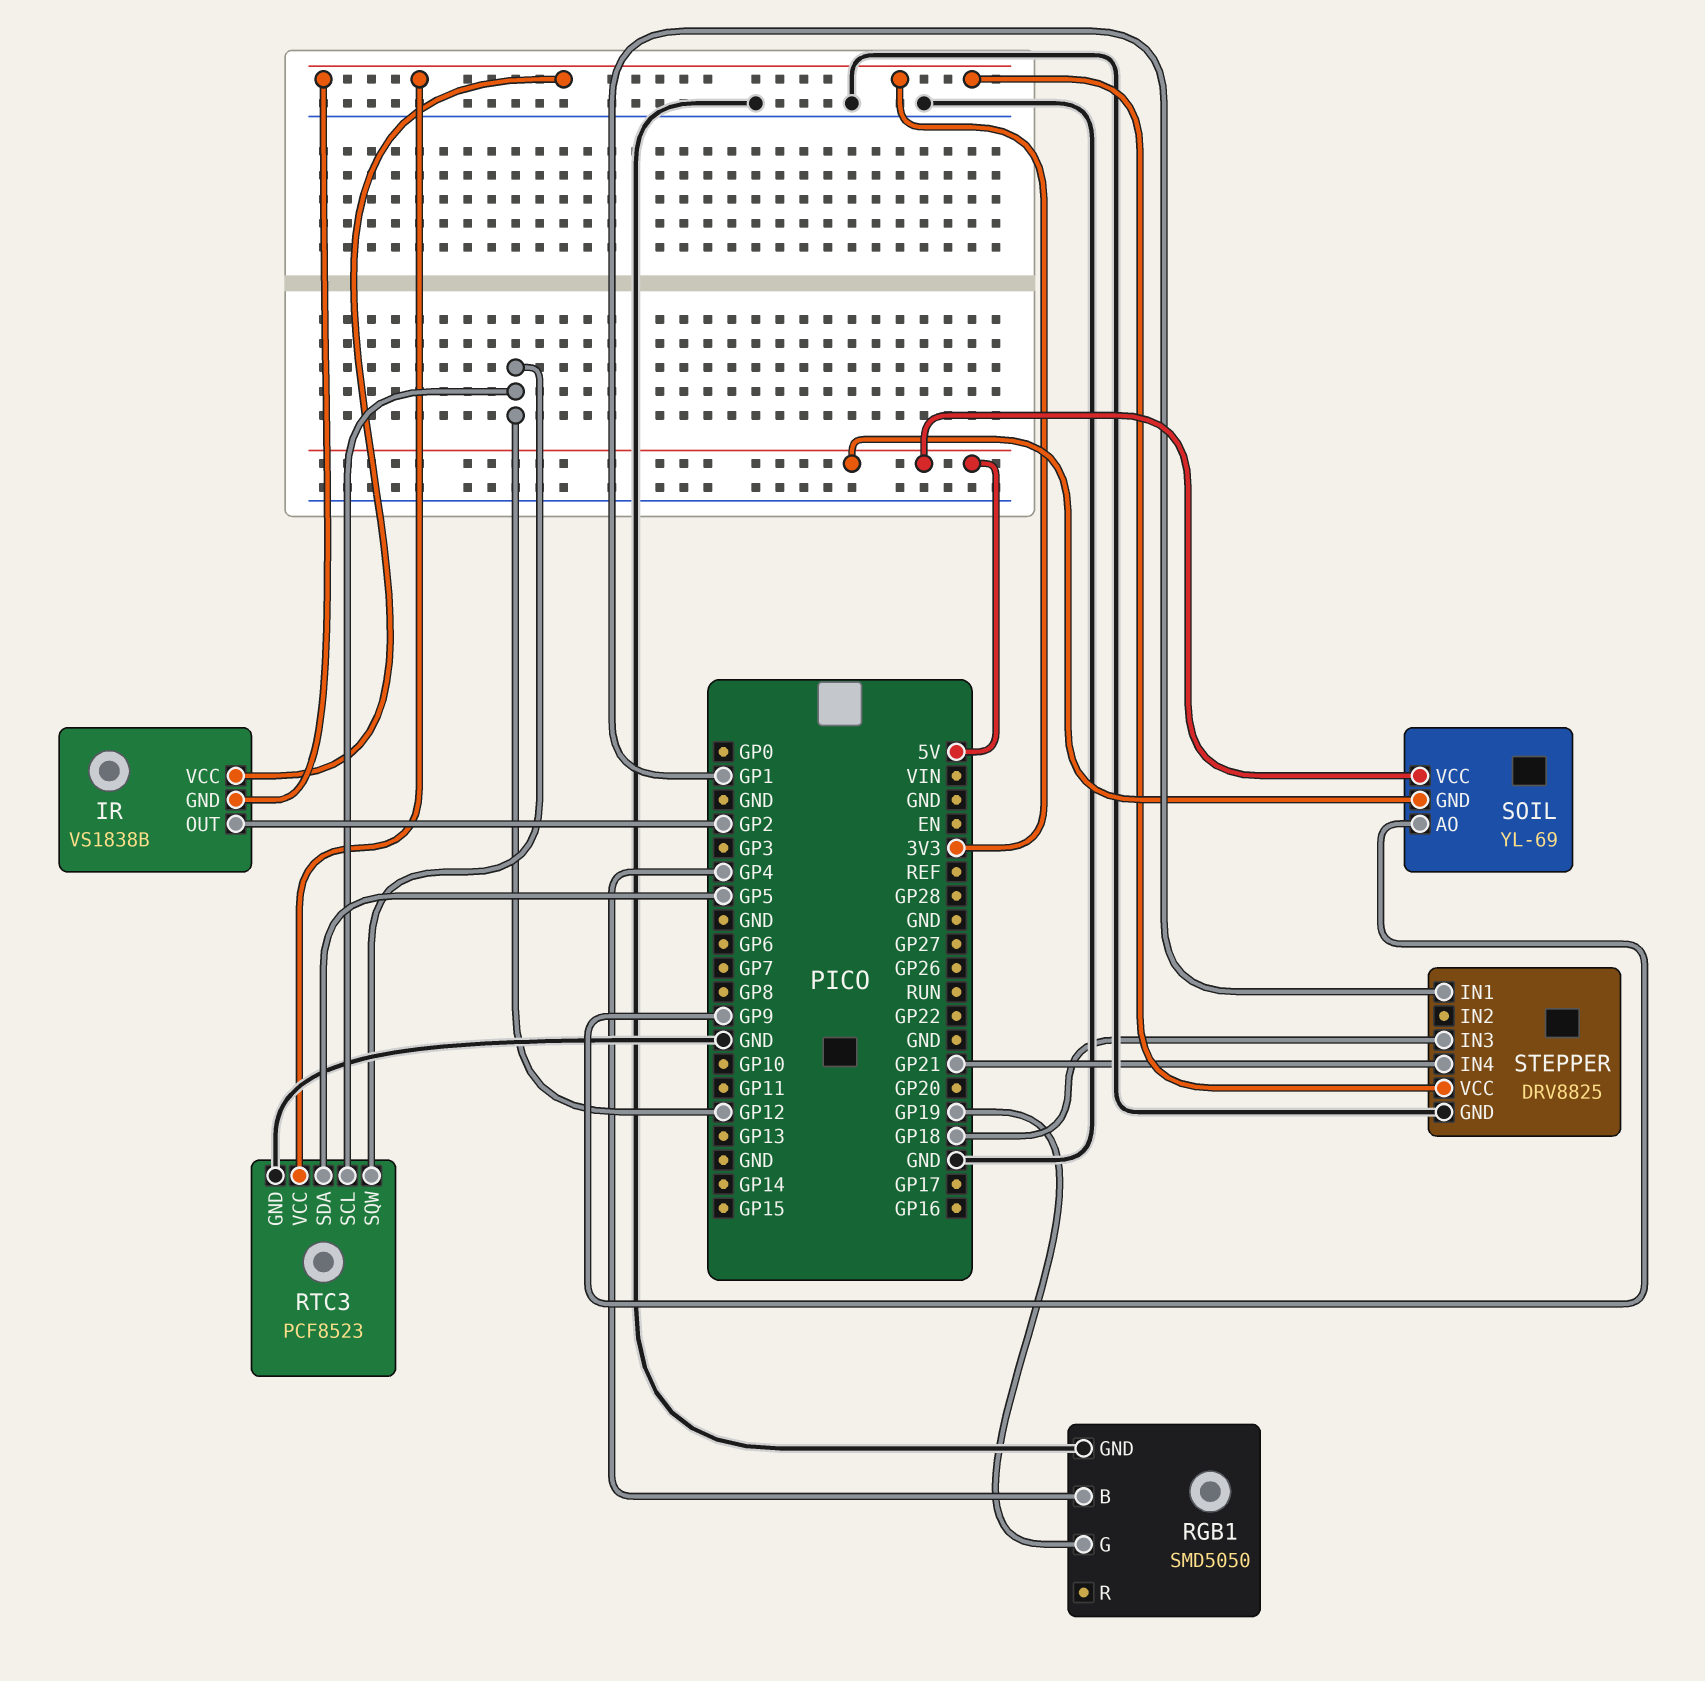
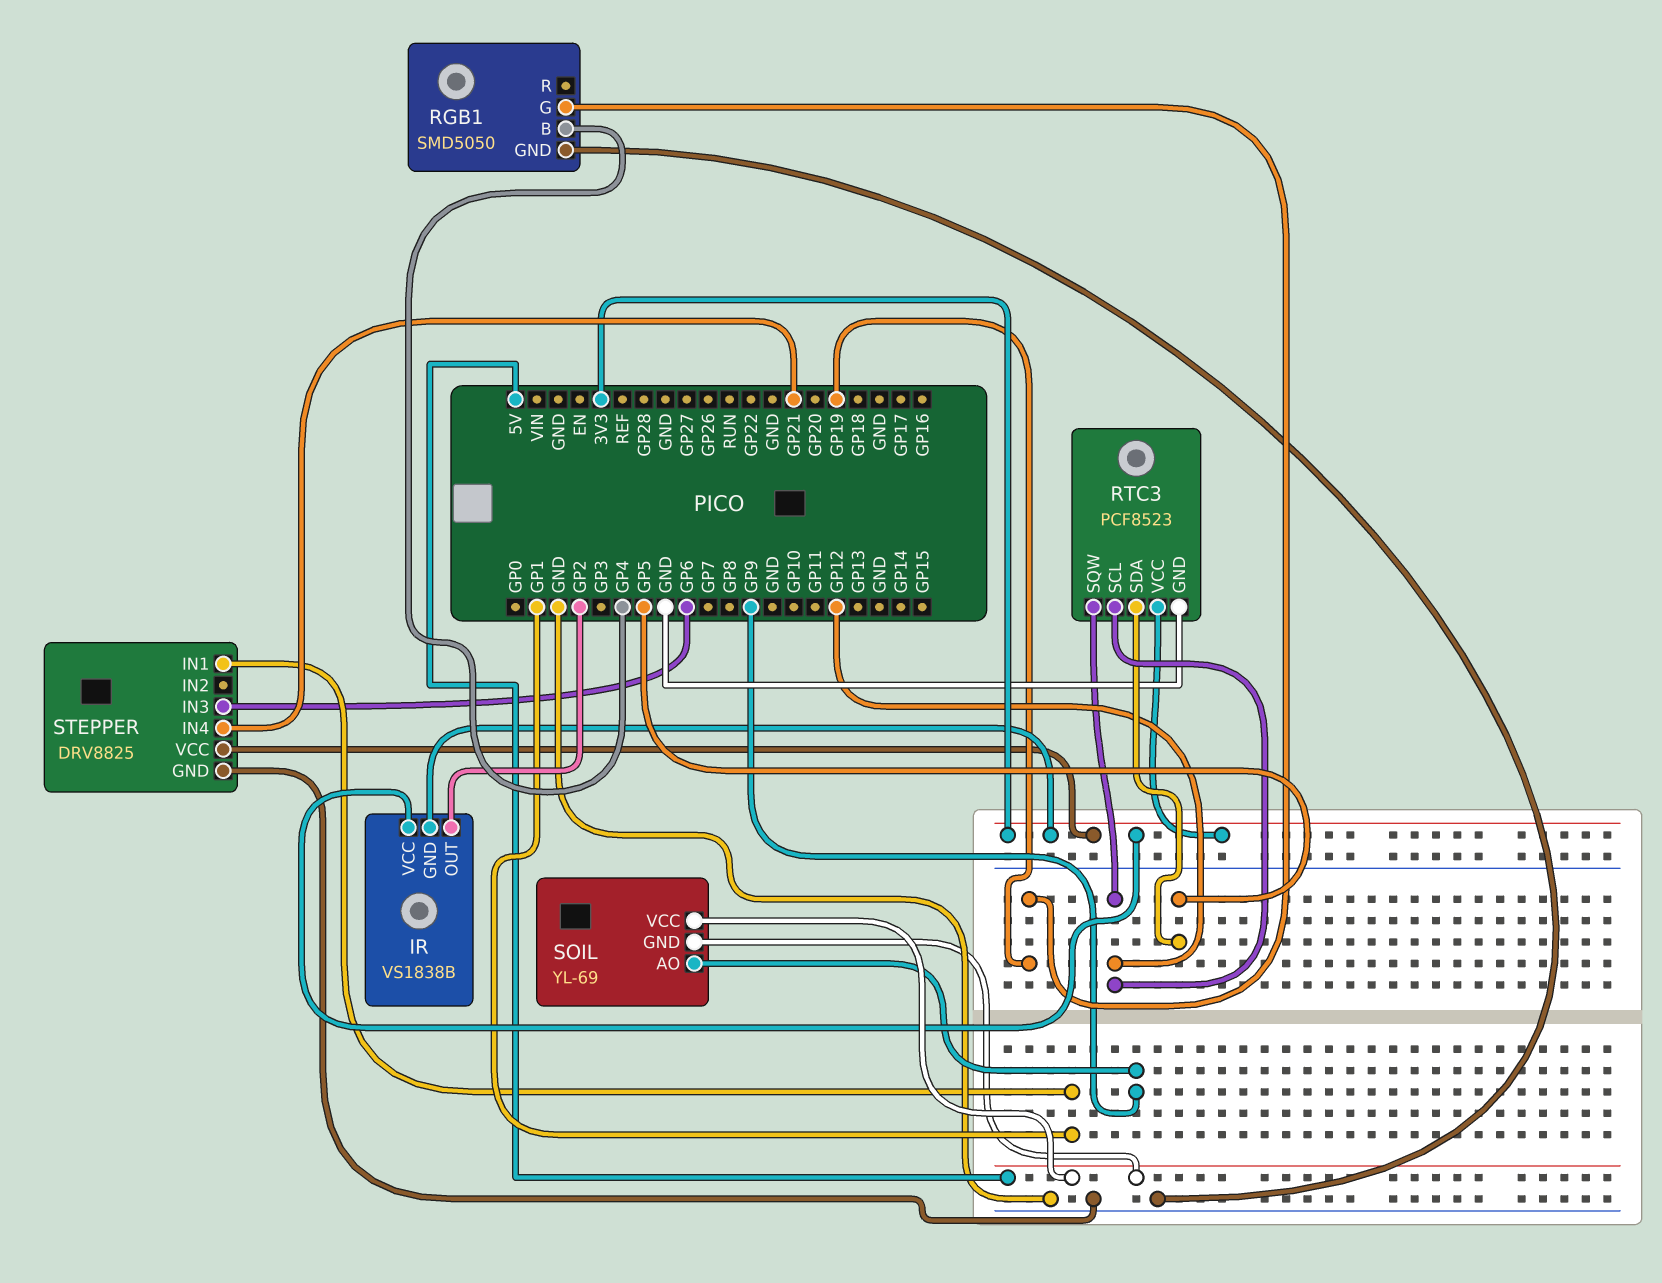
STEPPER pin IN3: GP18 -> GP6

